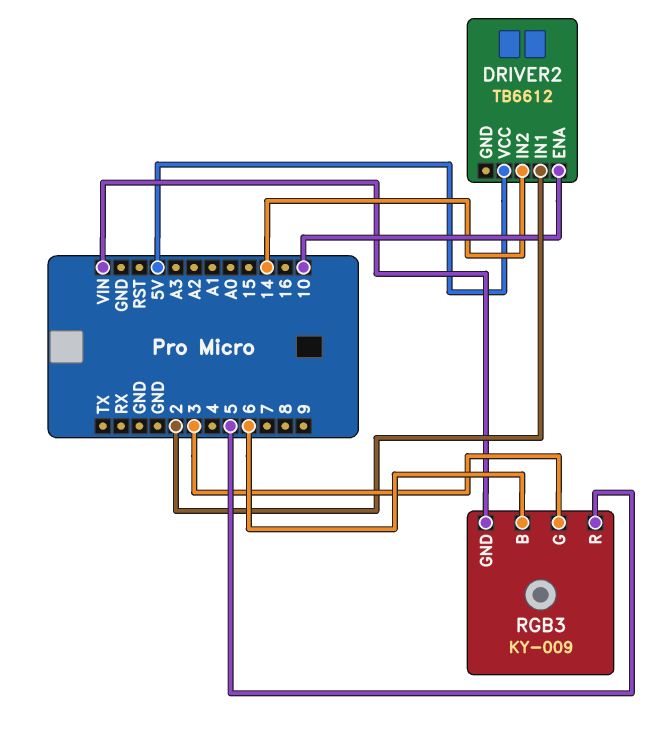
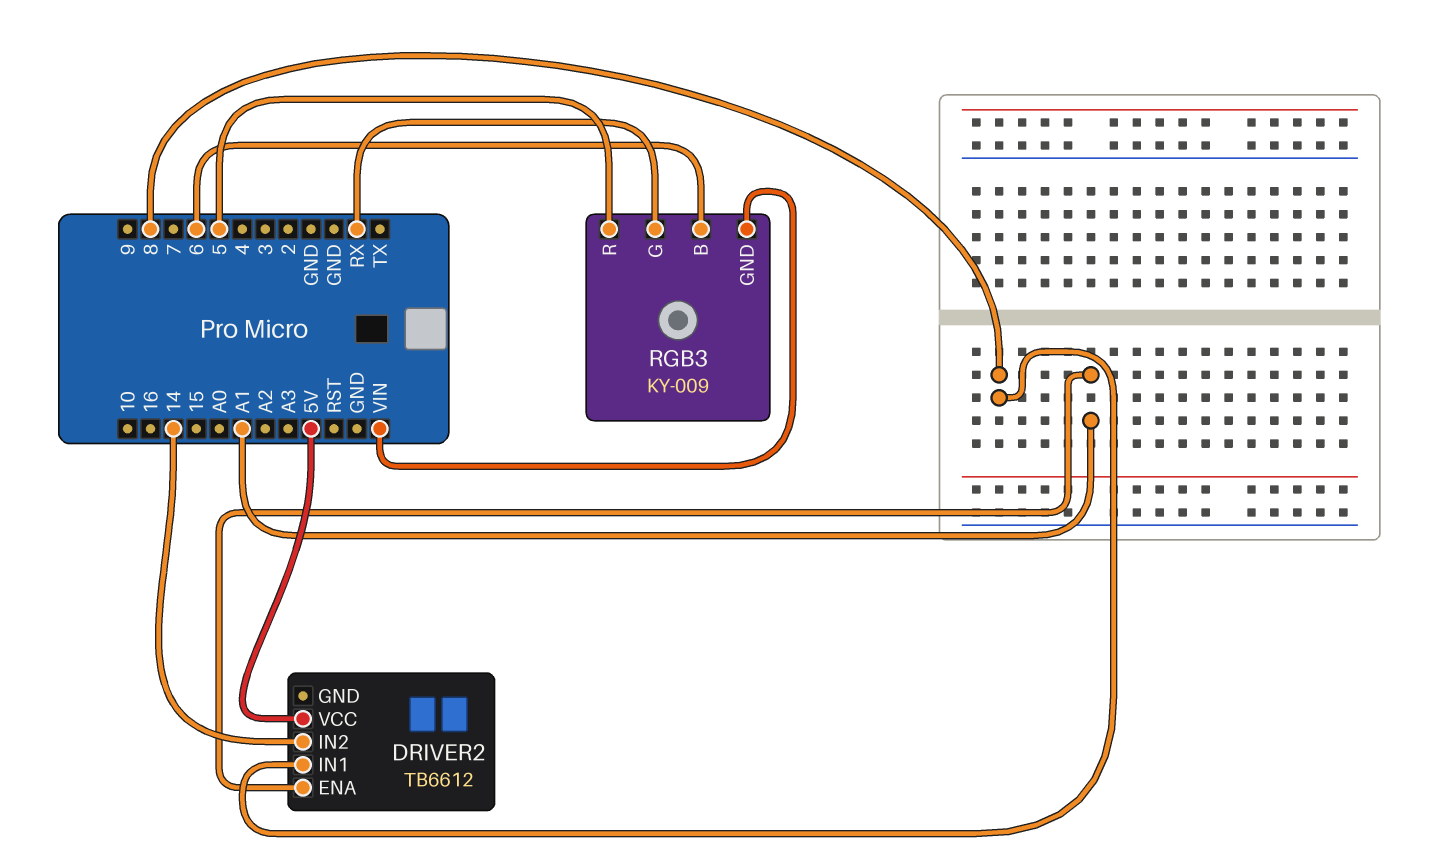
DRIVER2 pin ENA: 10 -> A1
DRIVER2 pin IN1: 2 -> 8
RGB3 pin G: 3 -> RX

